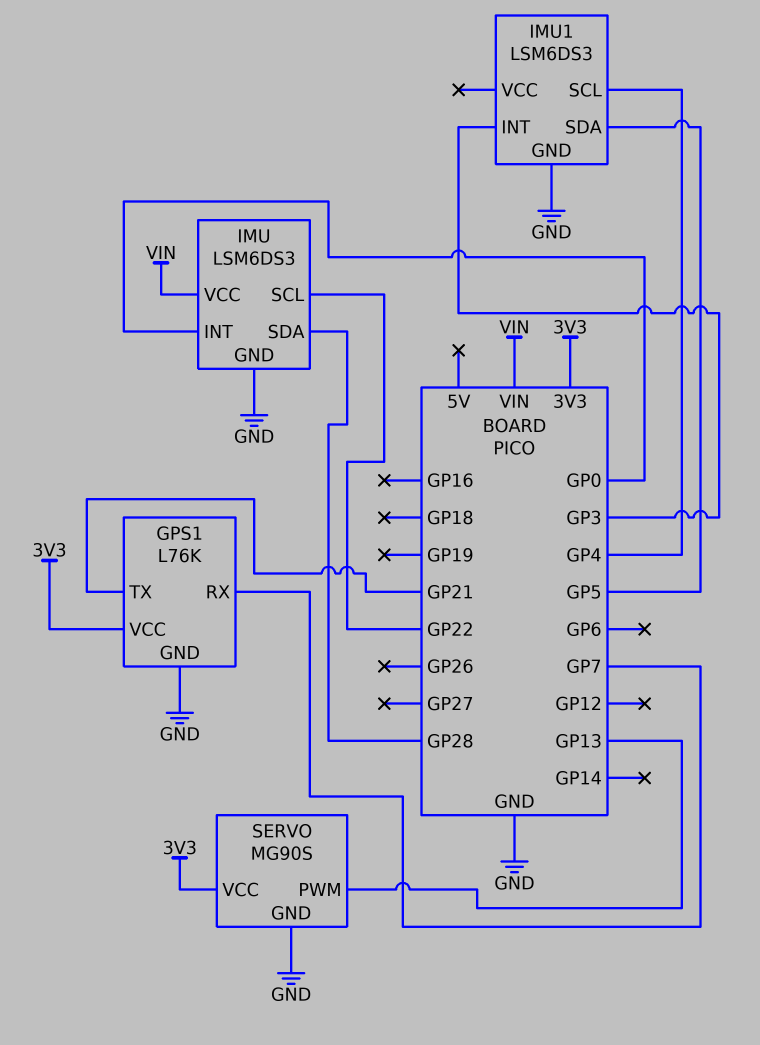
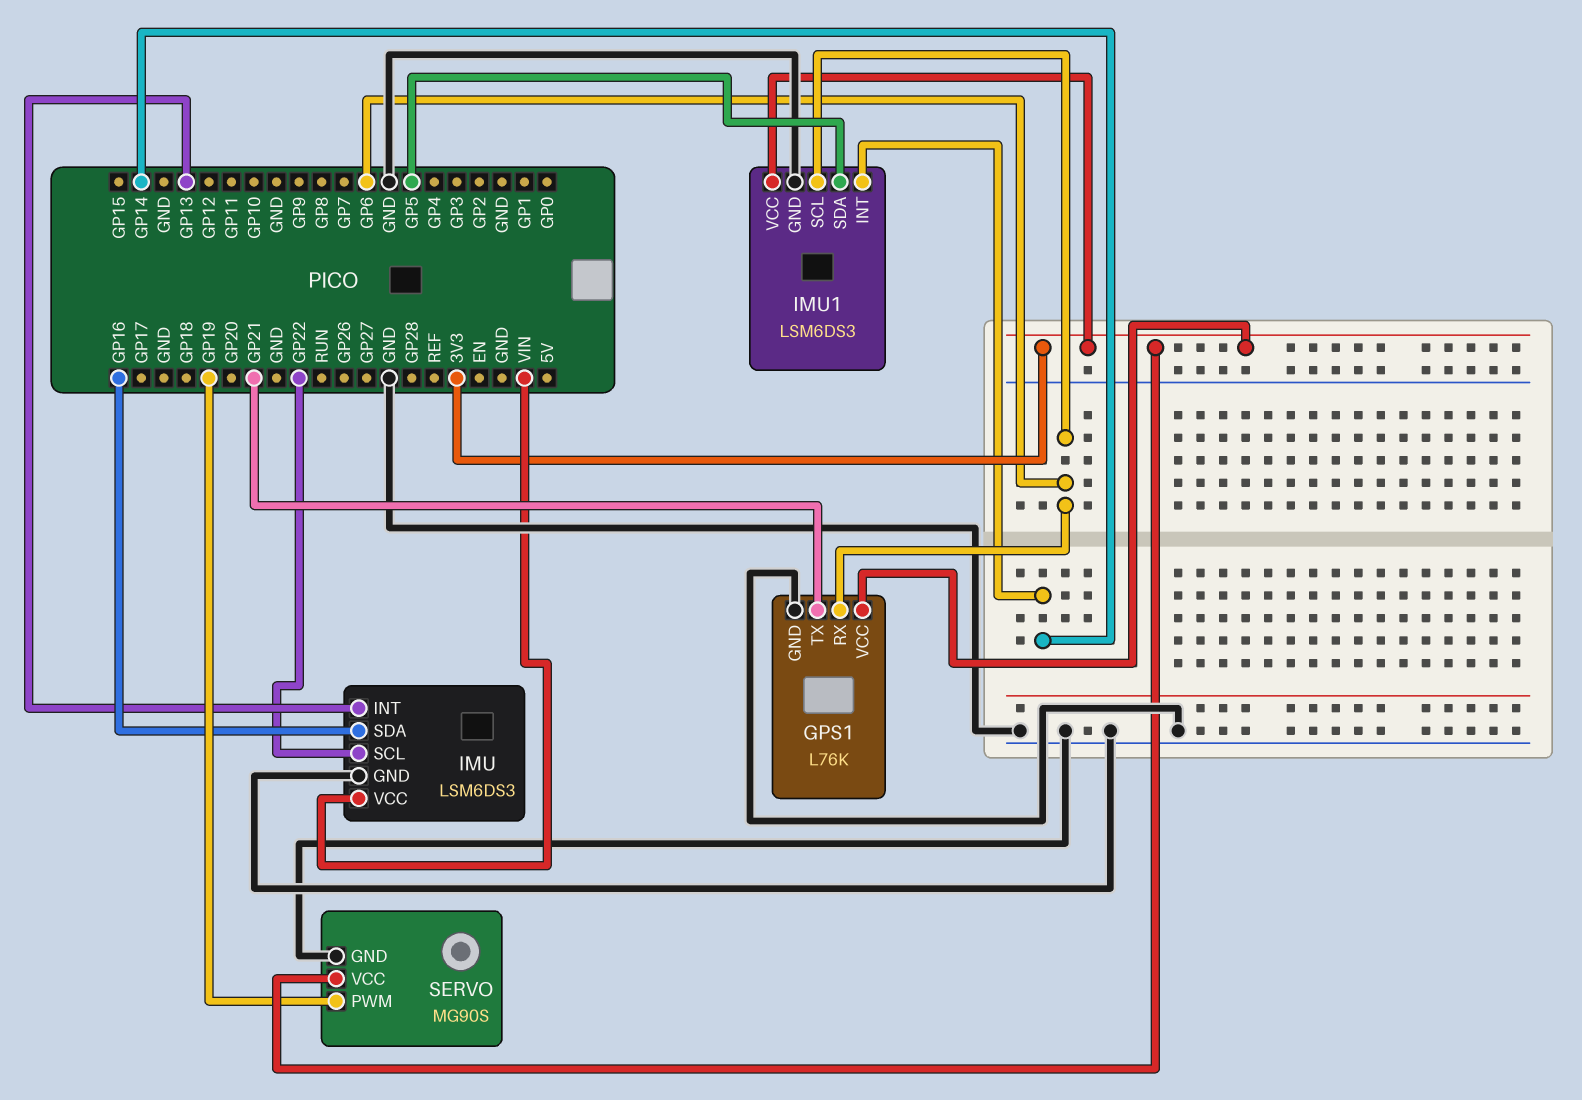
GPS1 pin RX: GP7 -> GP6
IMU pin INT: GP0 -> GP13
IMU pin SDA: GP28 -> GP16
IMU1 pin INT: GP3 -> GP14
IMU1 pin SCL: GP4 -> GP6
IMU1 pin VCC: none -> 3V3
SERVO pin PWM: GP13 -> GP19

